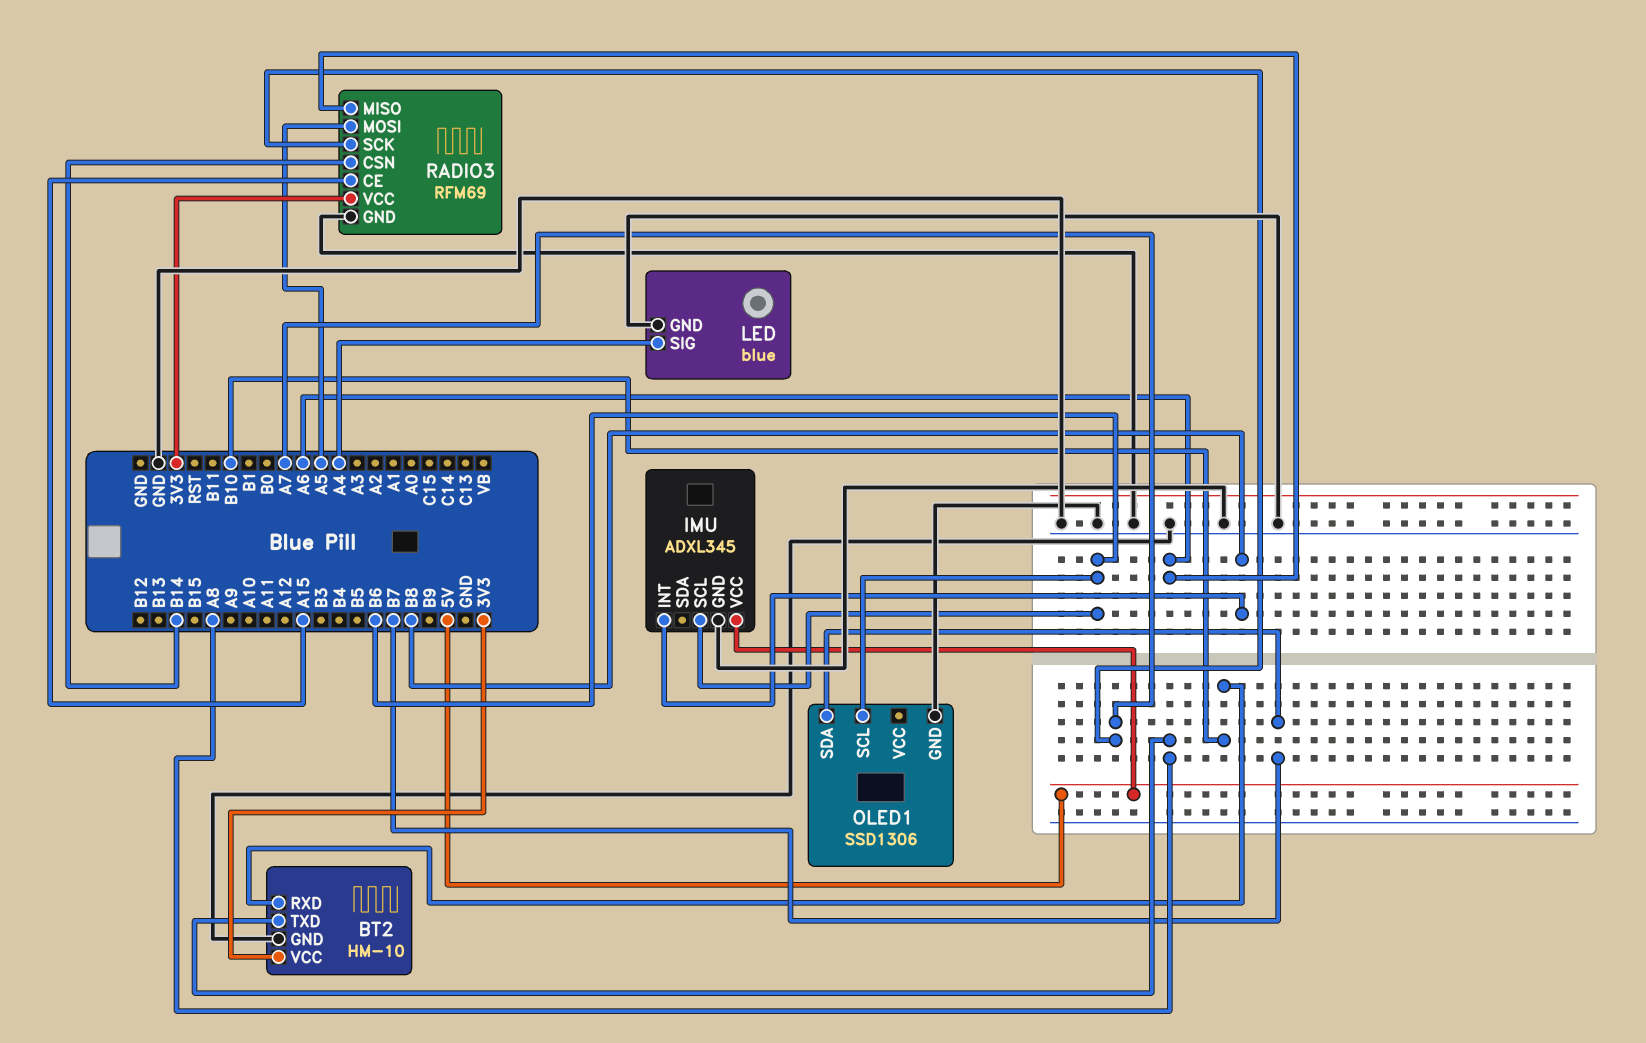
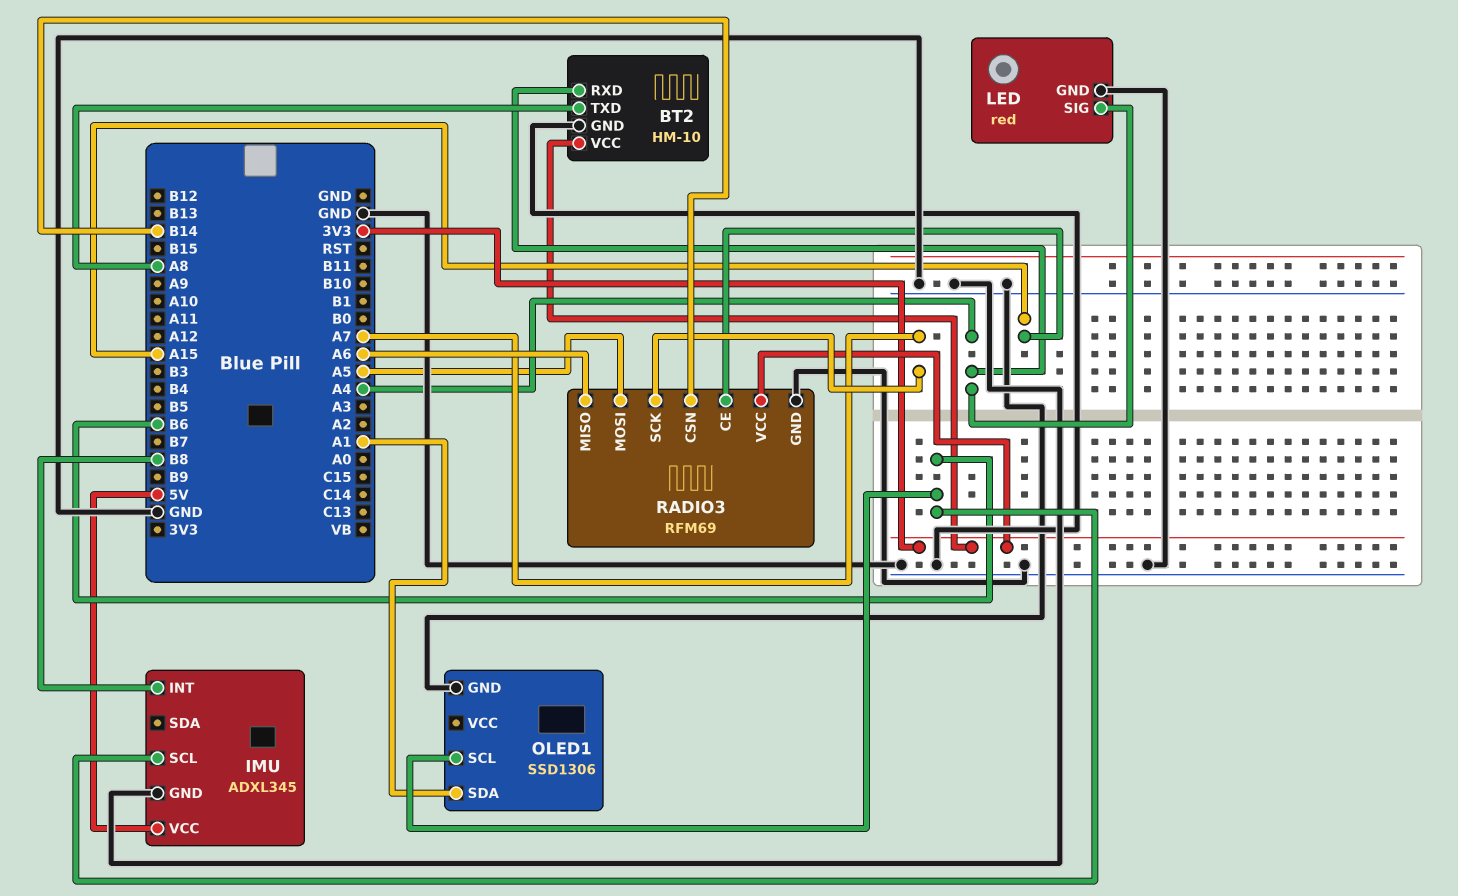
BT2 pin RXD: B10 -> A4
LED: blue -> red
OLED1 pin SDA: B7 -> A1

